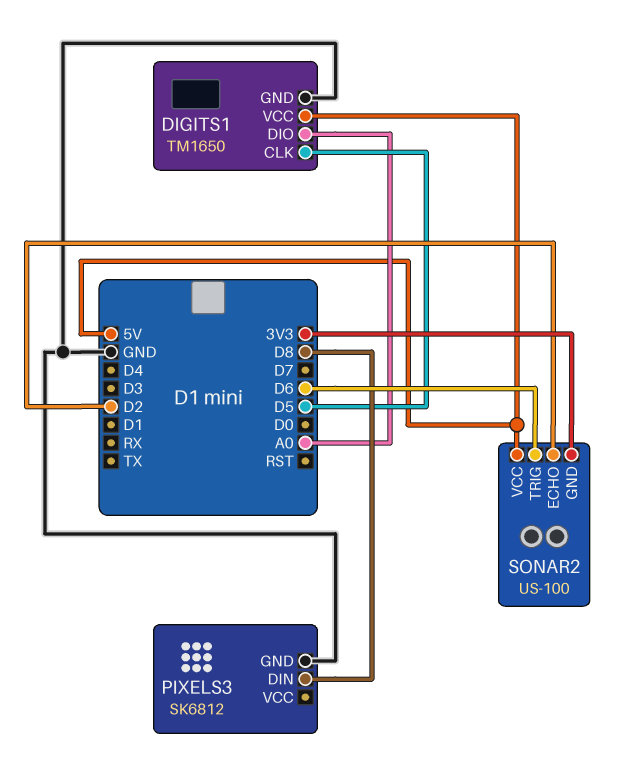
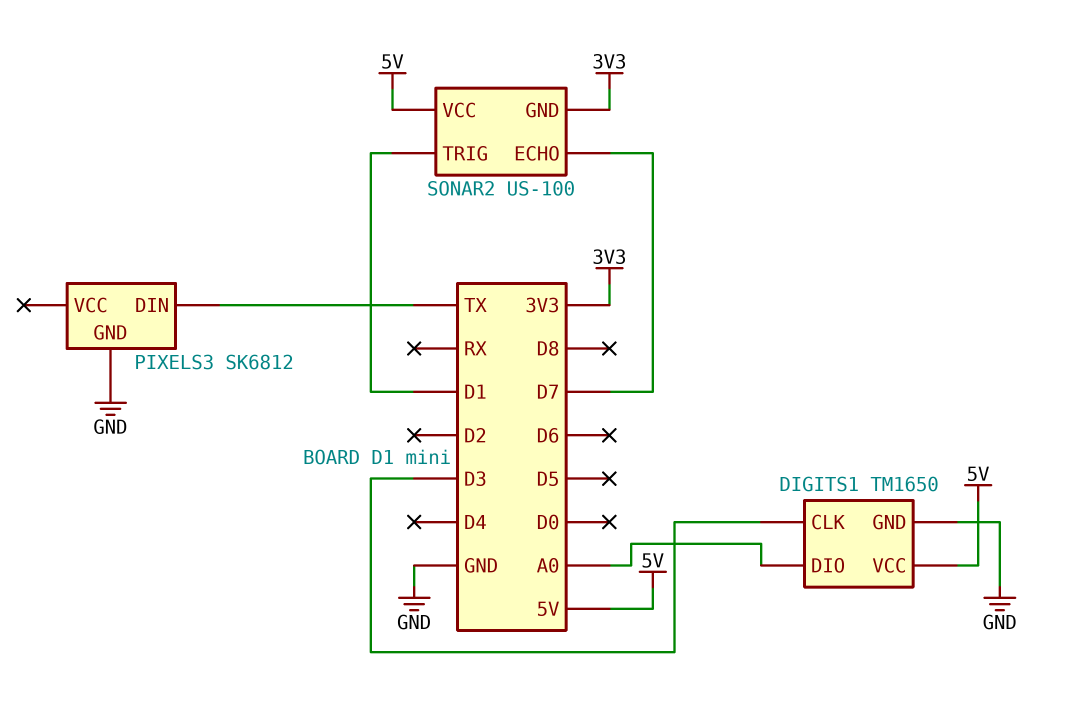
DIGITS1 pin CLK: D5 -> D3
PIXELS3 pin DIN: D8 -> TX
SONAR2 pin ECHO: D2 -> D7
SONAR2 pin TRIG: D6 -> D1

